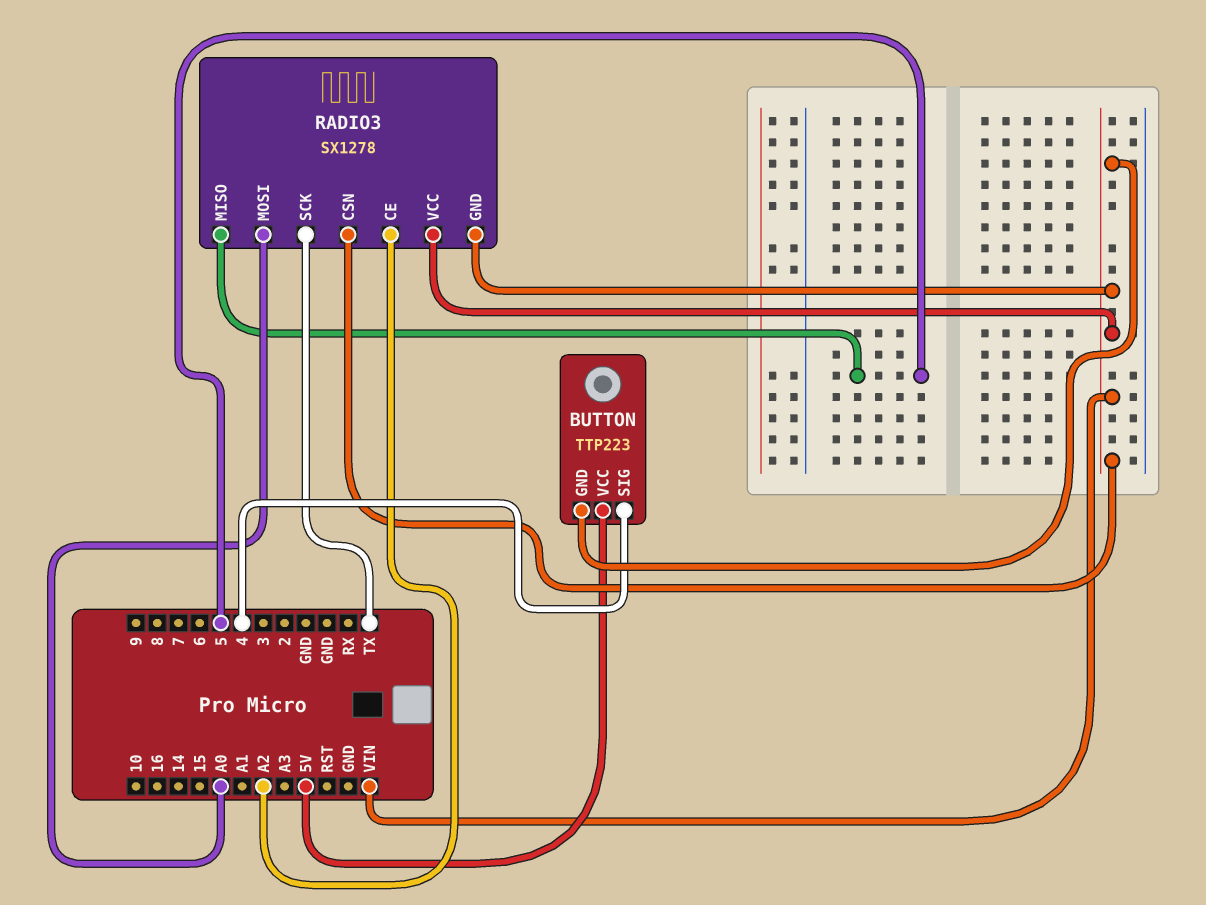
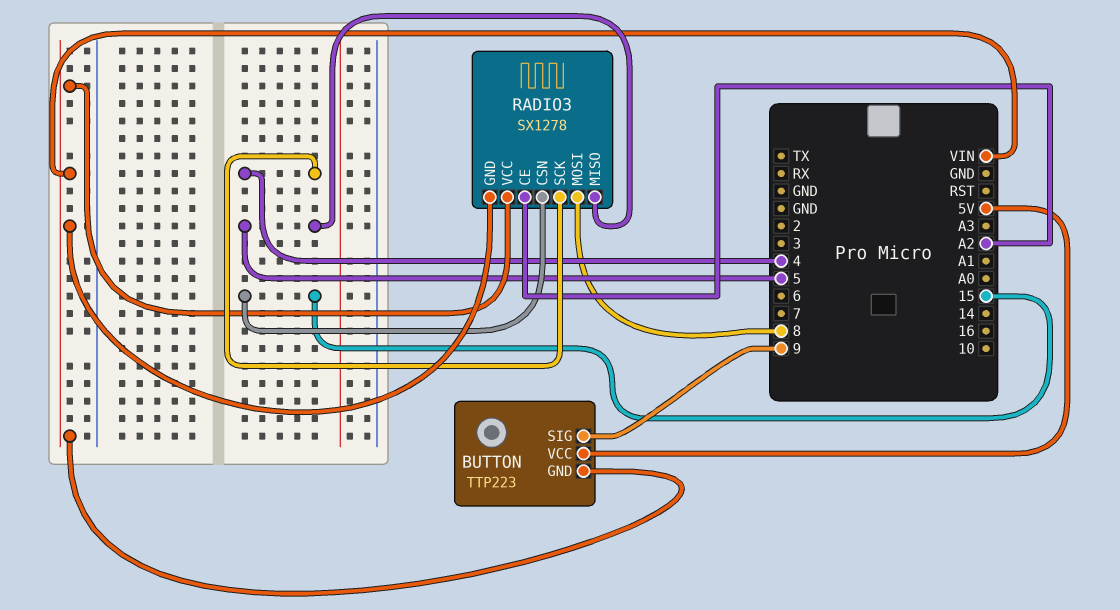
BUTTON pin SIG: 4 -> 9
RADIO3 pin CSN: VIN -> 15
RADIO3 pin MOSI: A0 -> 8
RADIO3 pin SCK: TX -> 4

